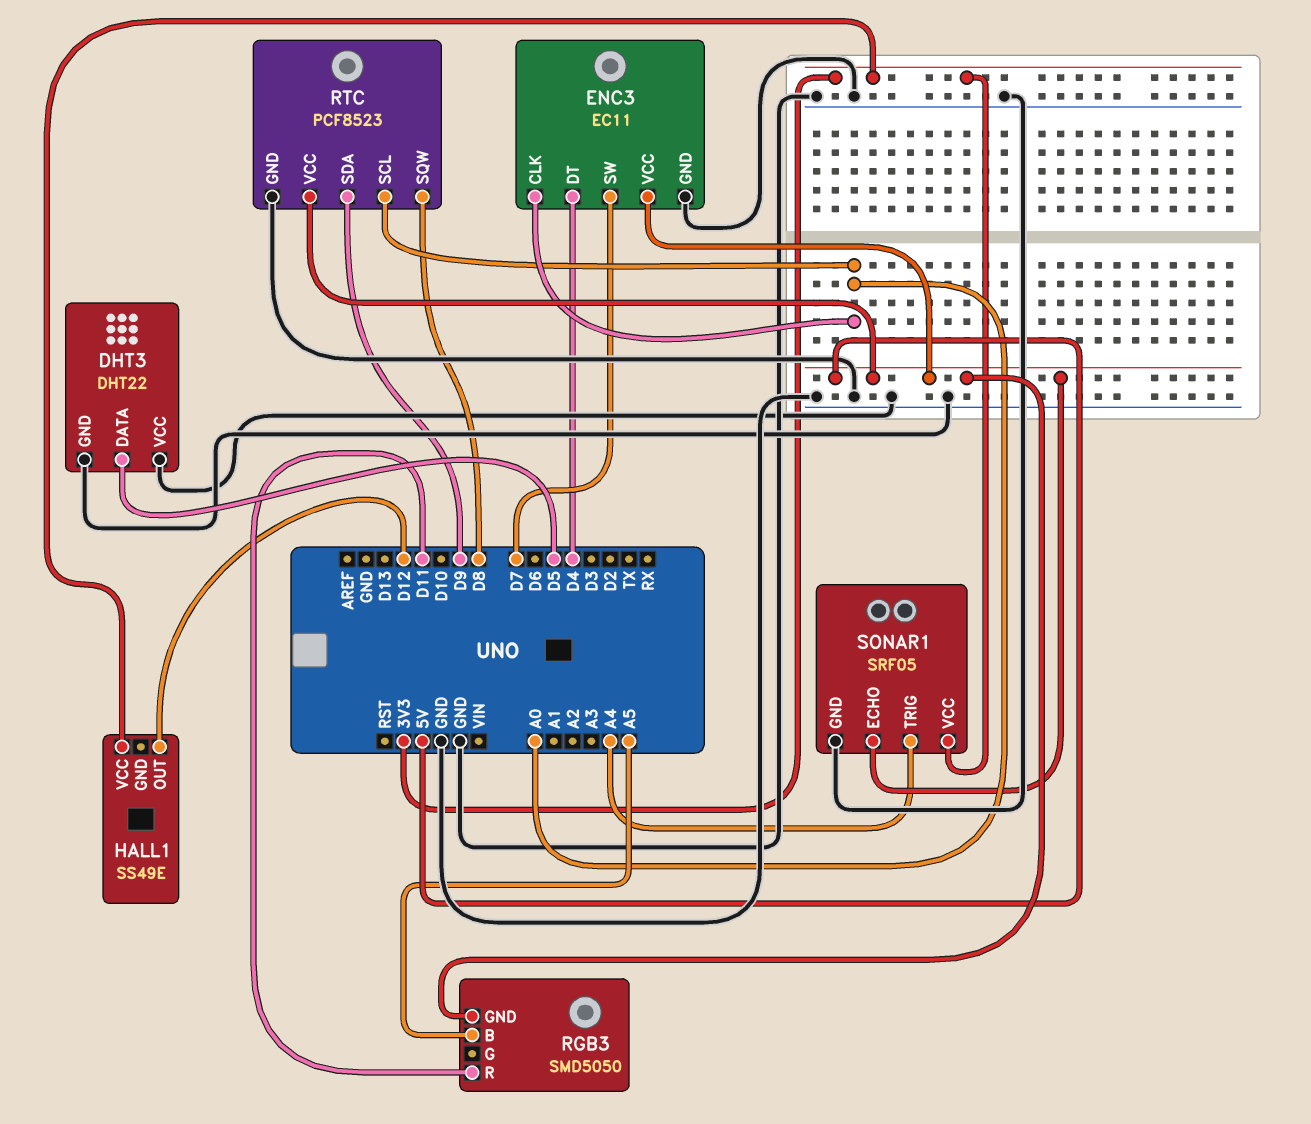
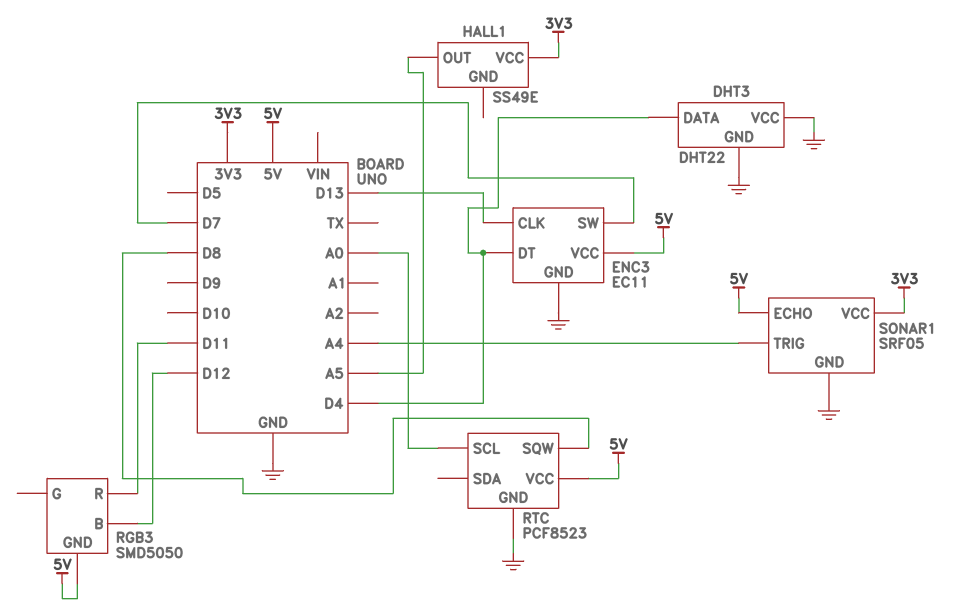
DHT3 pin DATA: D5 -> D4
ENC3 pin CLK: A0 -> D13
HALL1 pin OUT: D12 -> A5
RGB3 pin B: A5 -> D12
RTC pin SDA: D9 -> none

